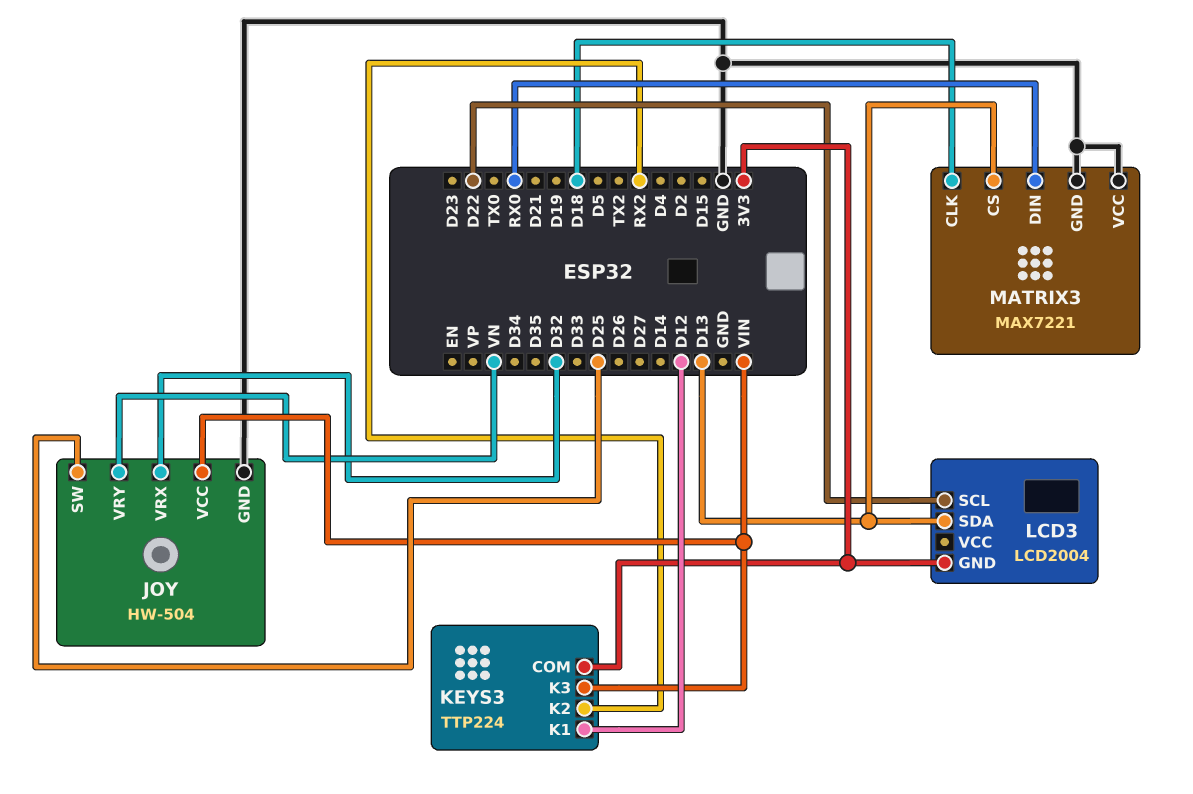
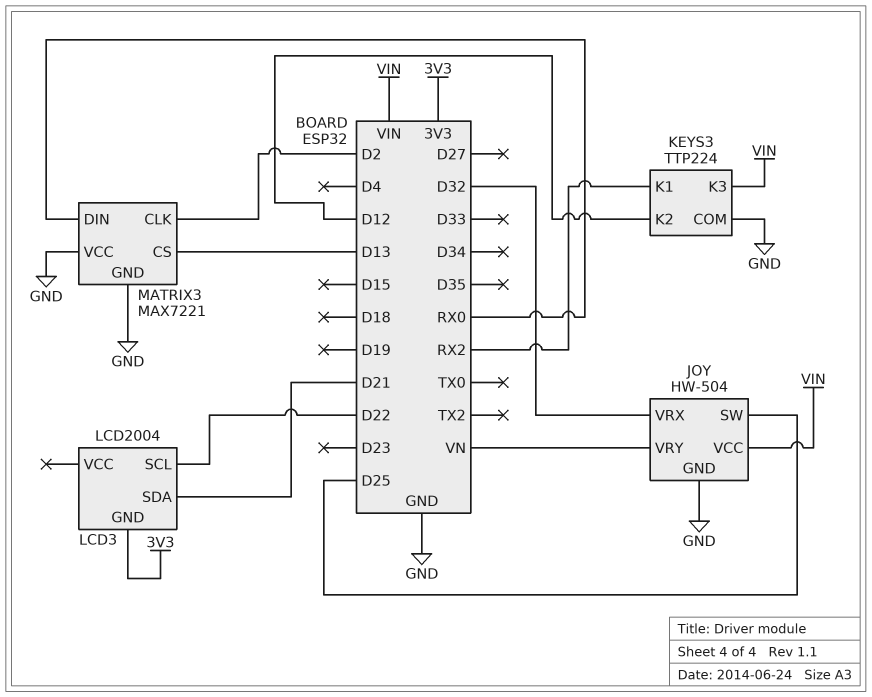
KEYS3 pin COM: 3V3 -> GND
KEYS3 pin K1: D12 -> RX2
KEYS3 pin K2: RX2 -> D12
LCD3 pin SDA: D13 -> D21
MATRIX3 pin CLK: D18 -> D2

